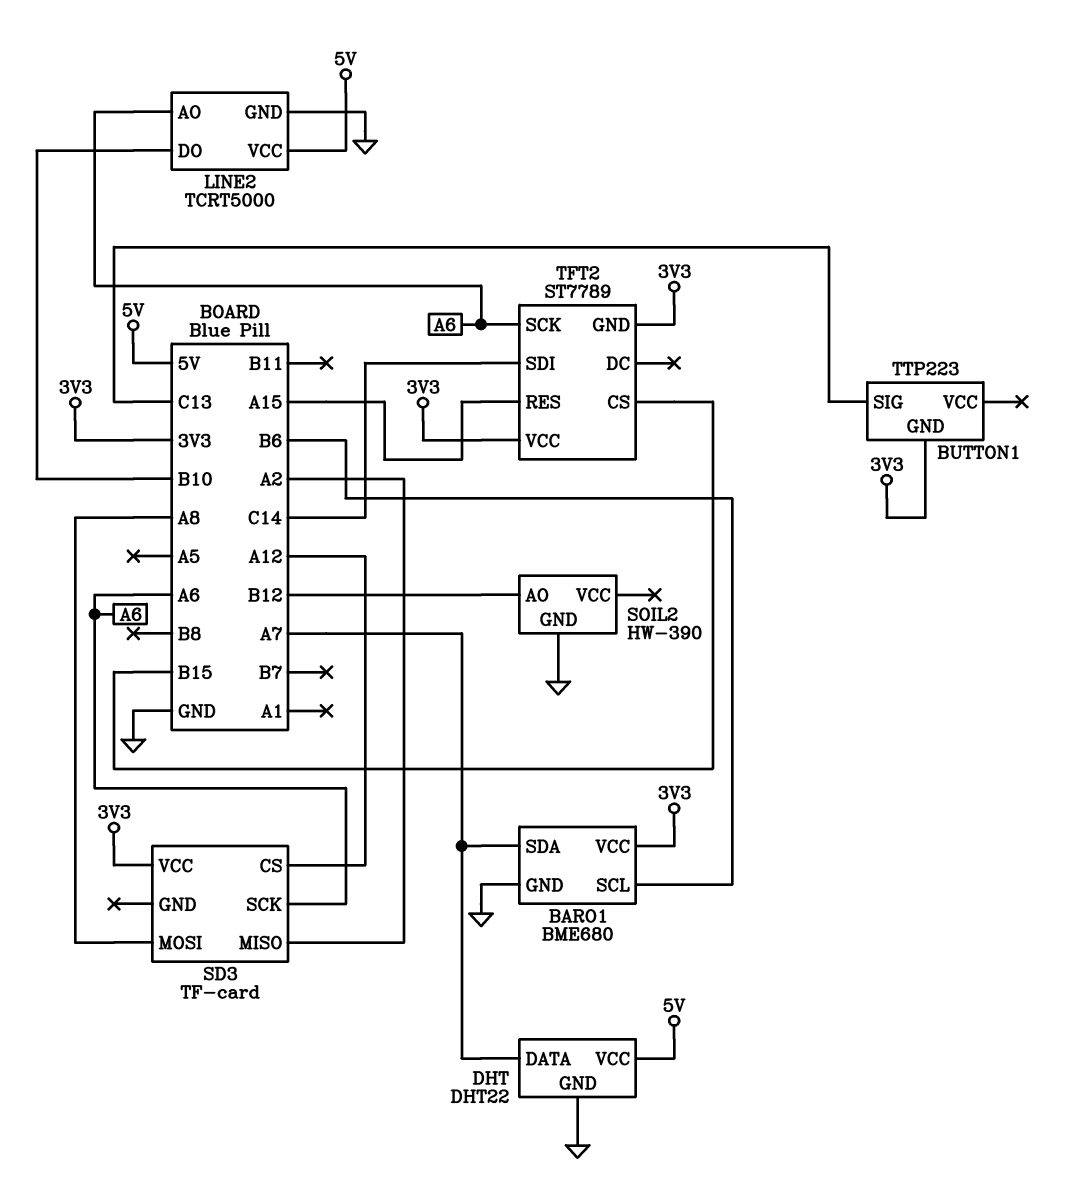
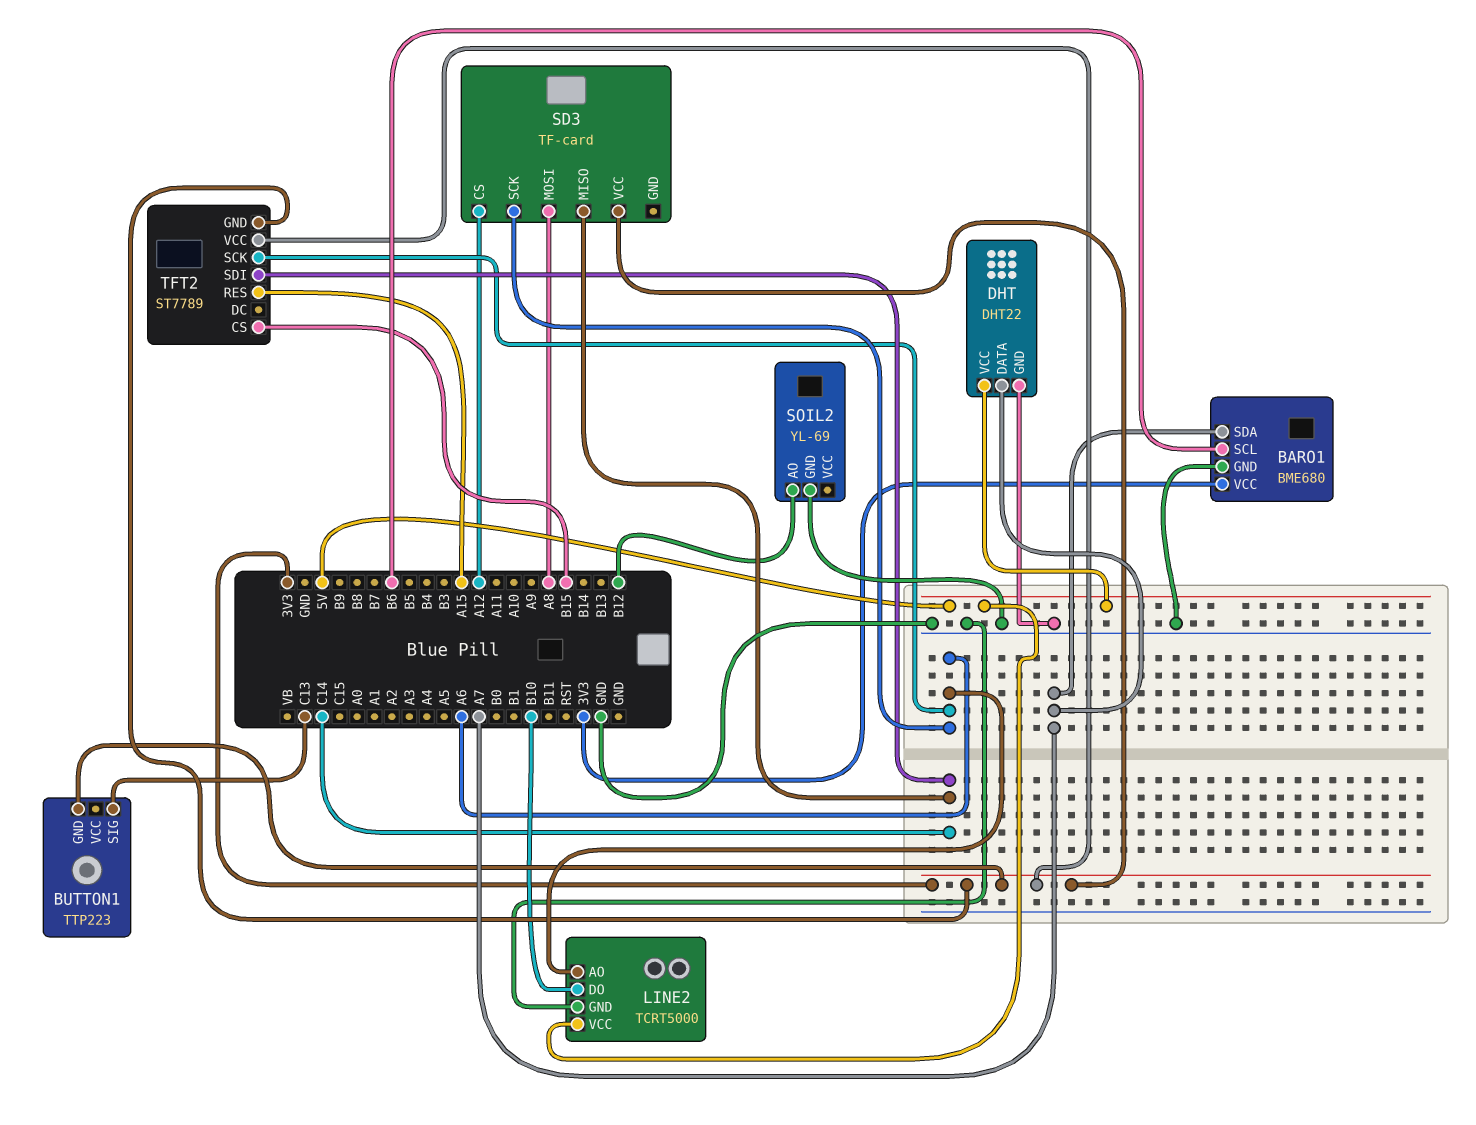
SD3 pin MISO: A2 -> C14
SOIL2: HW-390 -> YL-69

